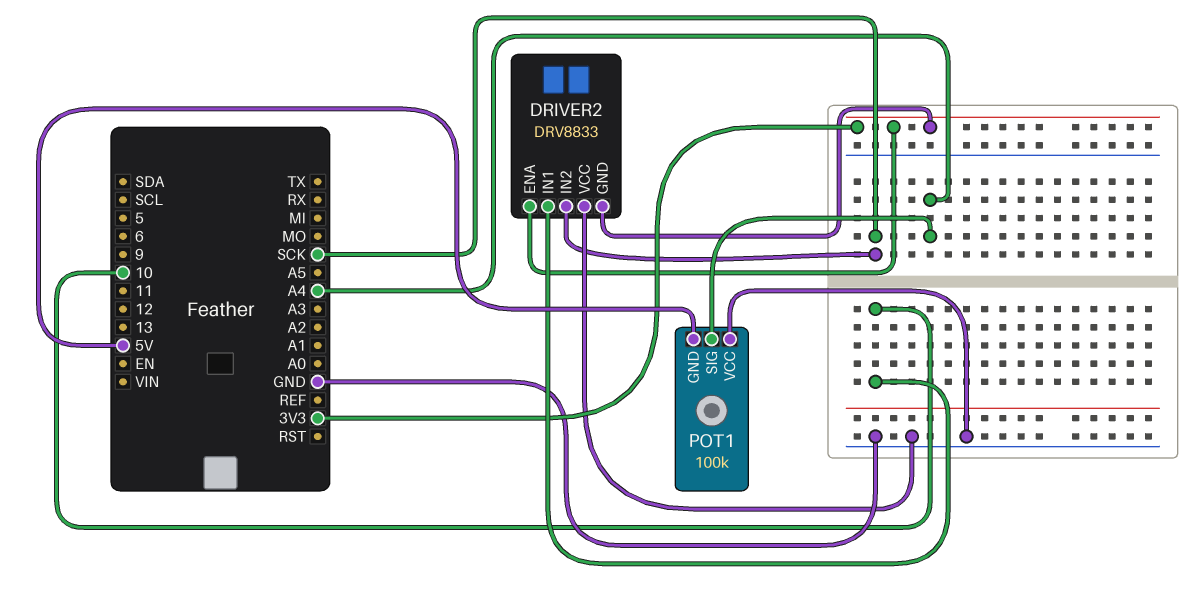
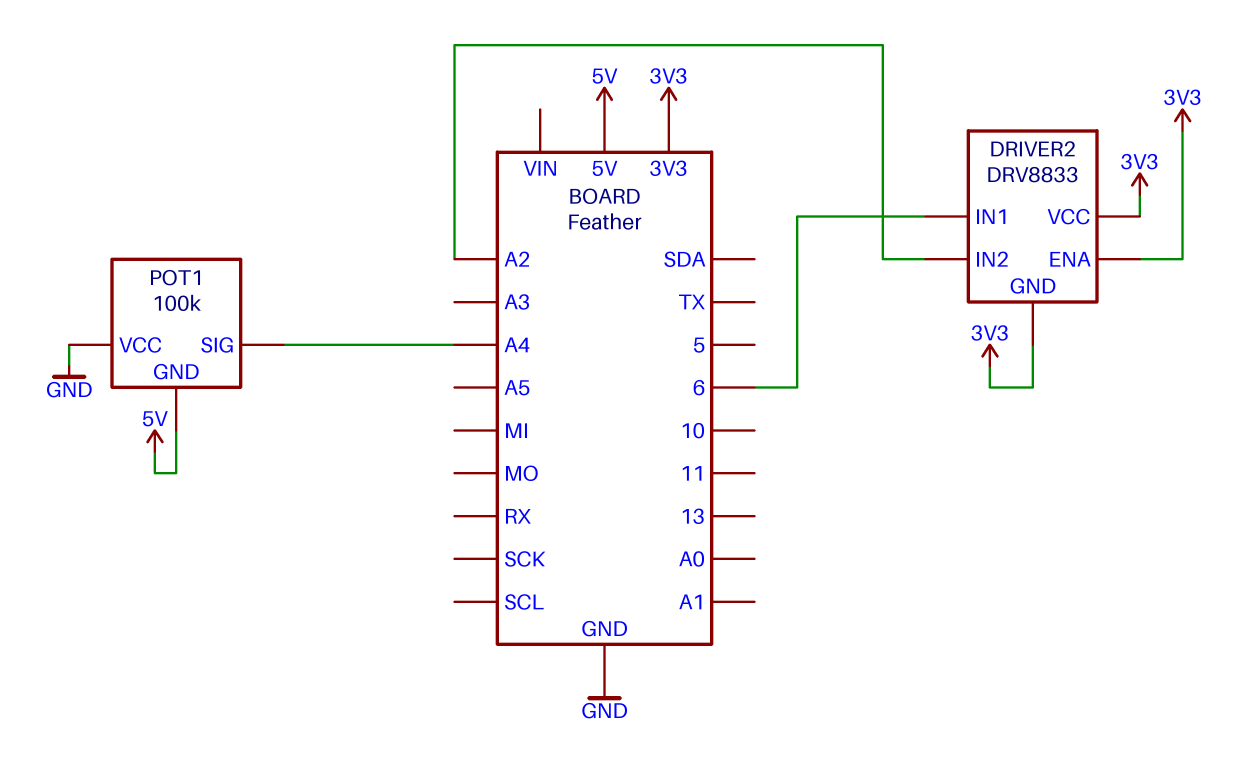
DRIVER2 pin IN1: 10 -> 6
DRIVER2 pin IN2: SCK -> A2
DRIVER2 pin VCC: GND -> 3V3

